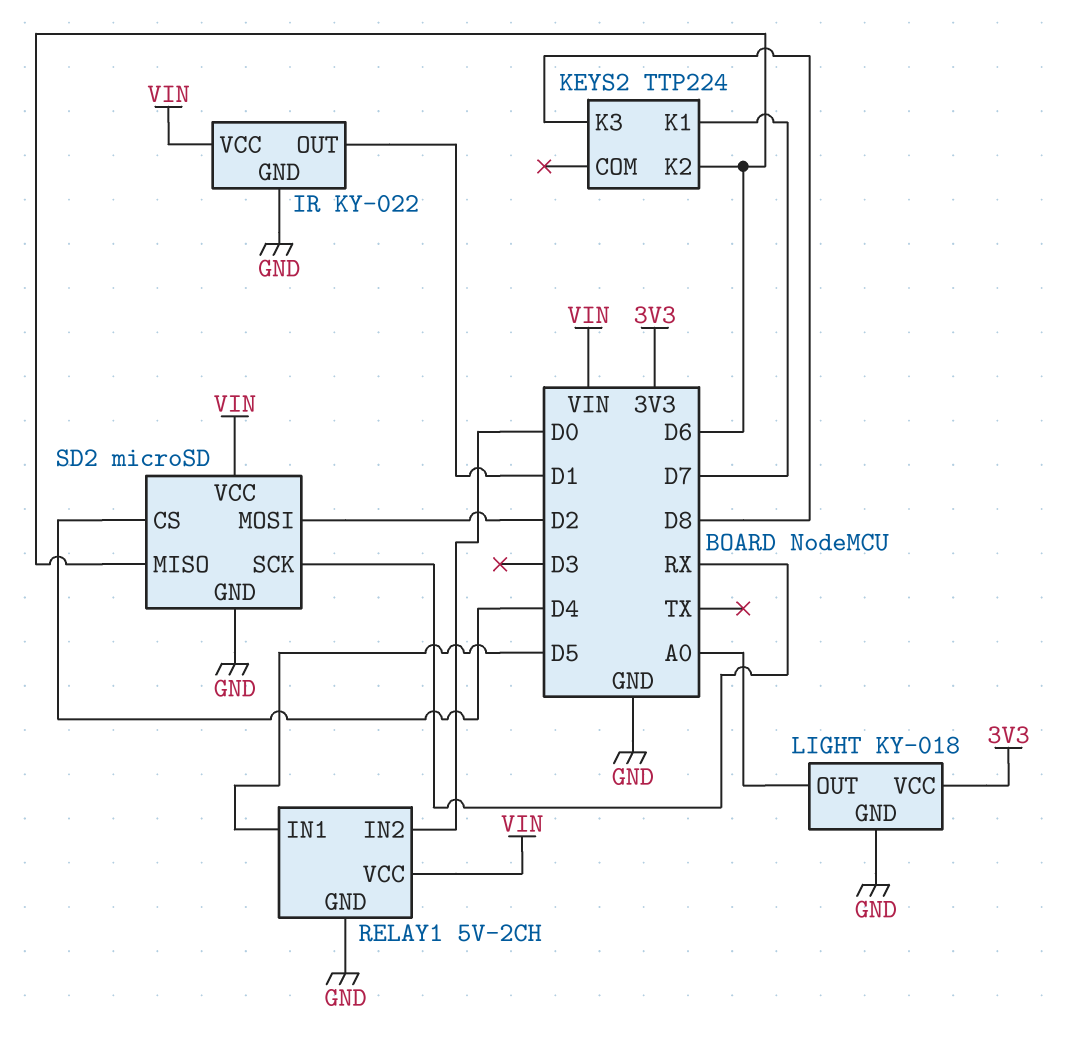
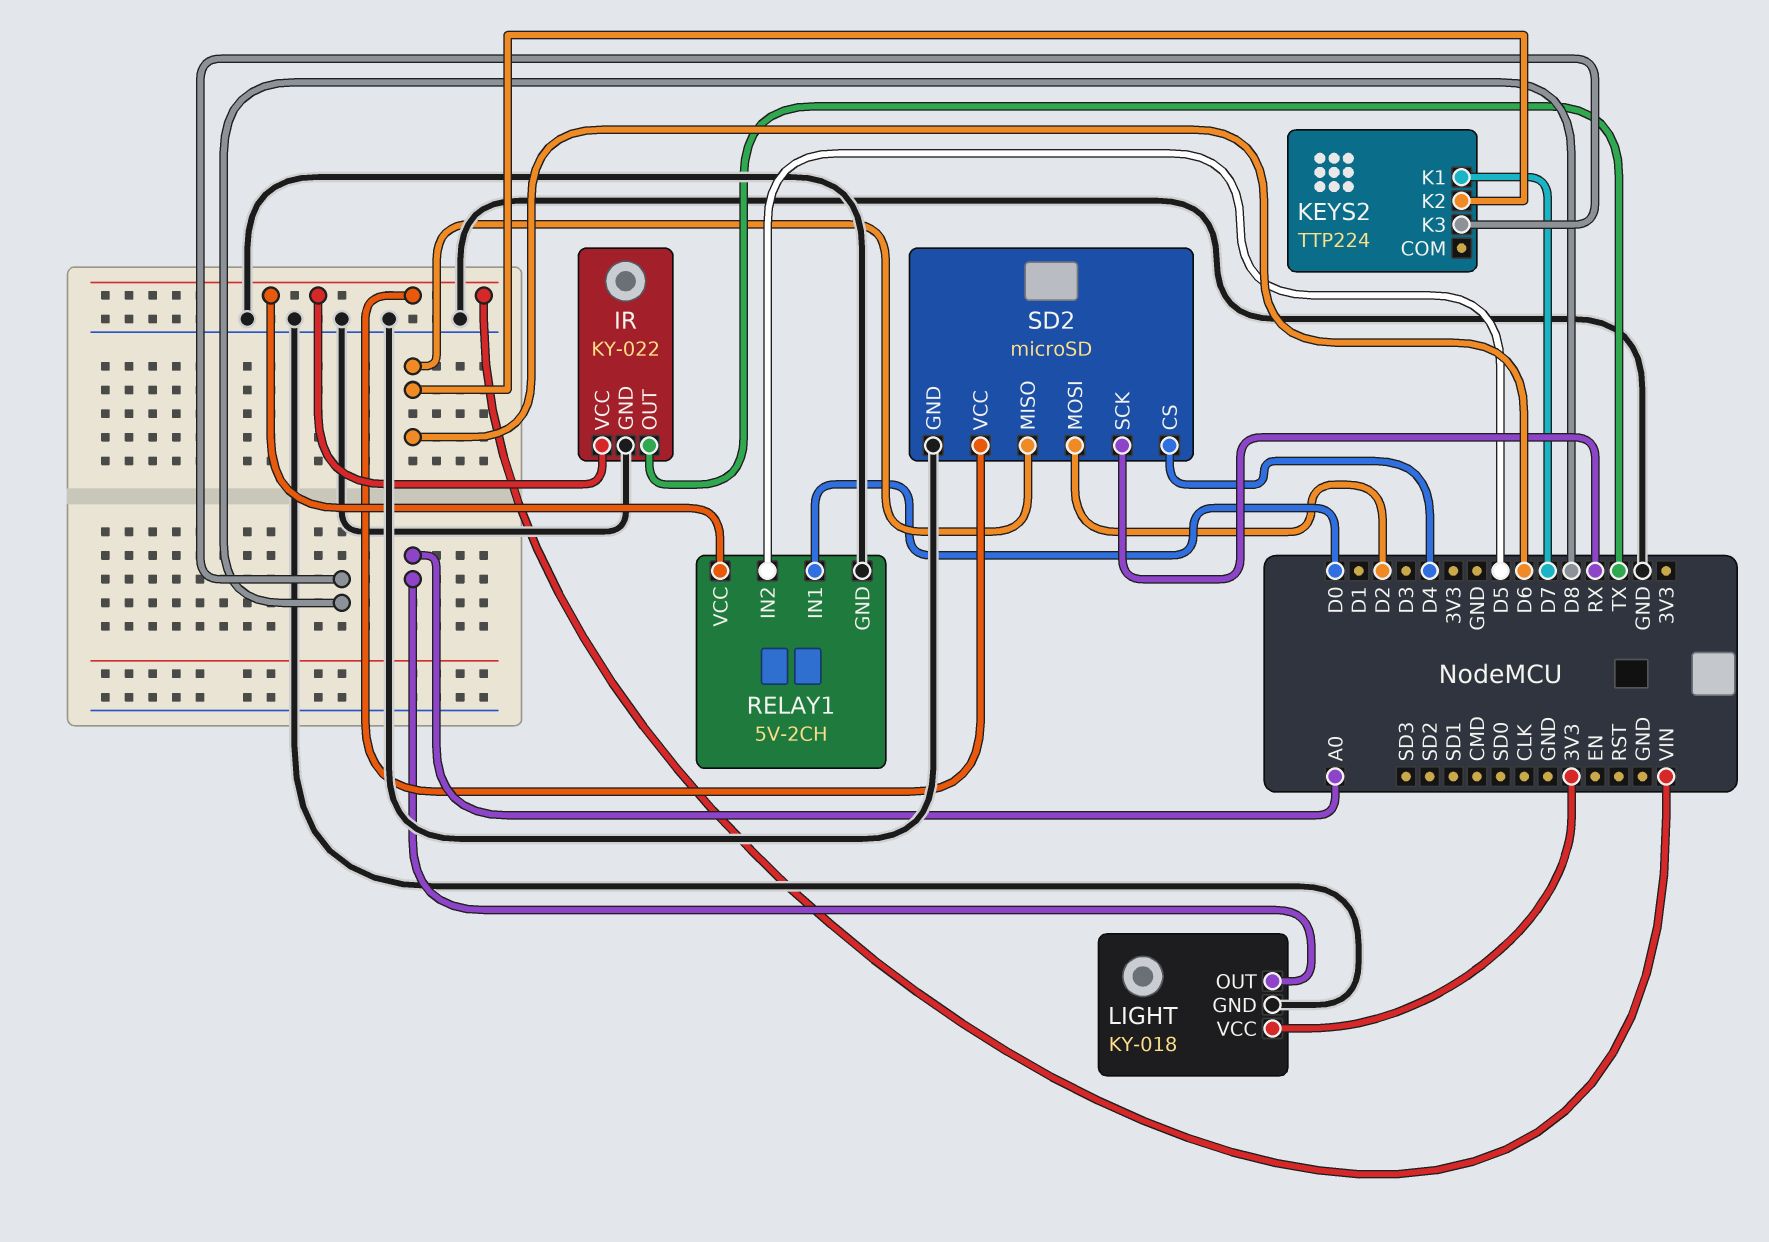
IR pin OUT: D1 -> TX
RELAY1 pin IN1: D5 -> D0
RELAY1 pin IN2: D0 -> D5

